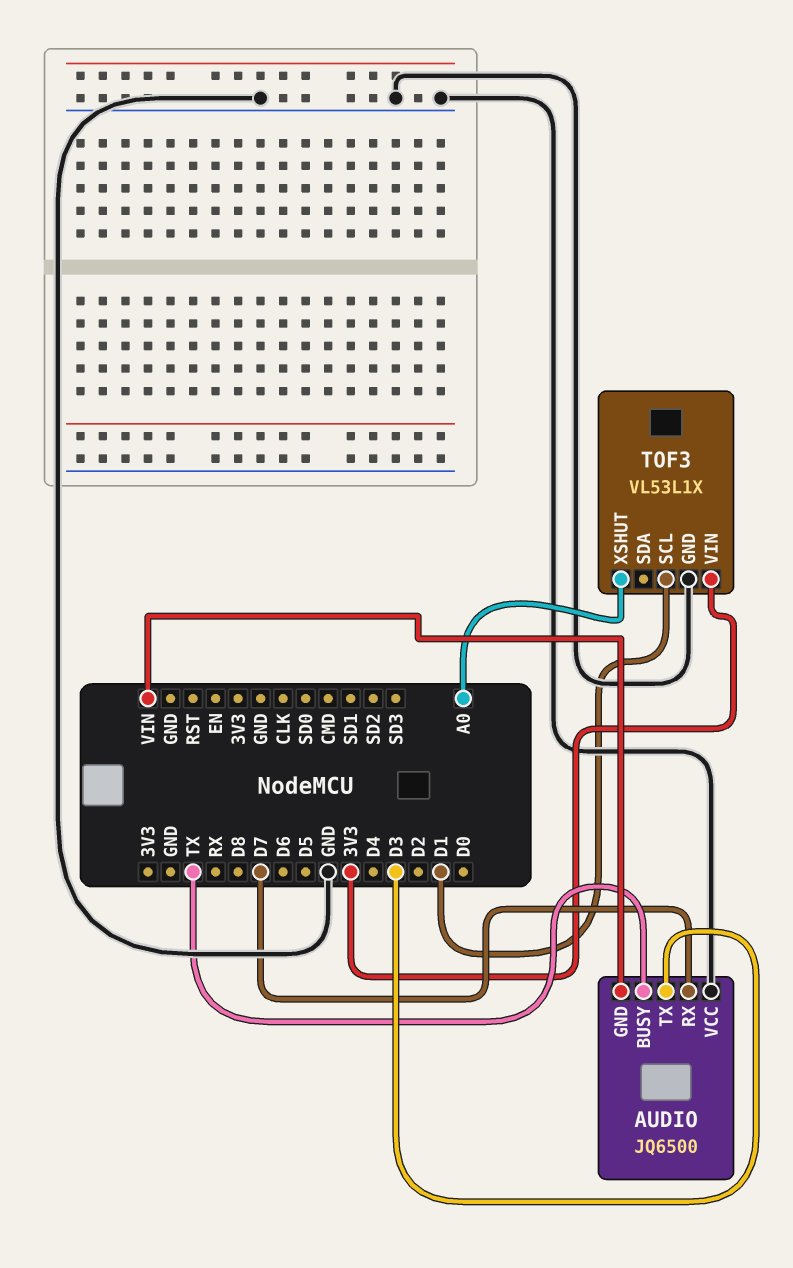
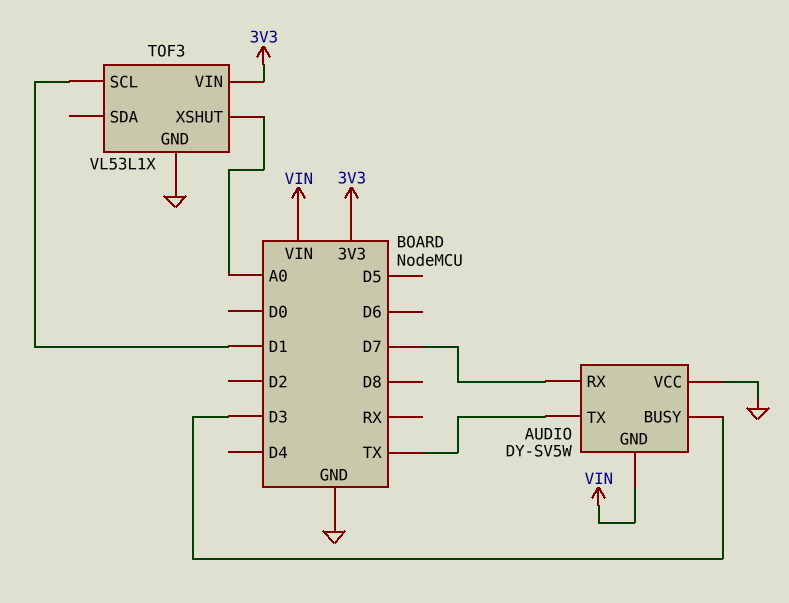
AUDIO: JQ6500 -> DY-SV5W
AUDIO pin BUSY: TX -> D3
AUDIO pin TX: D3 -> TX

